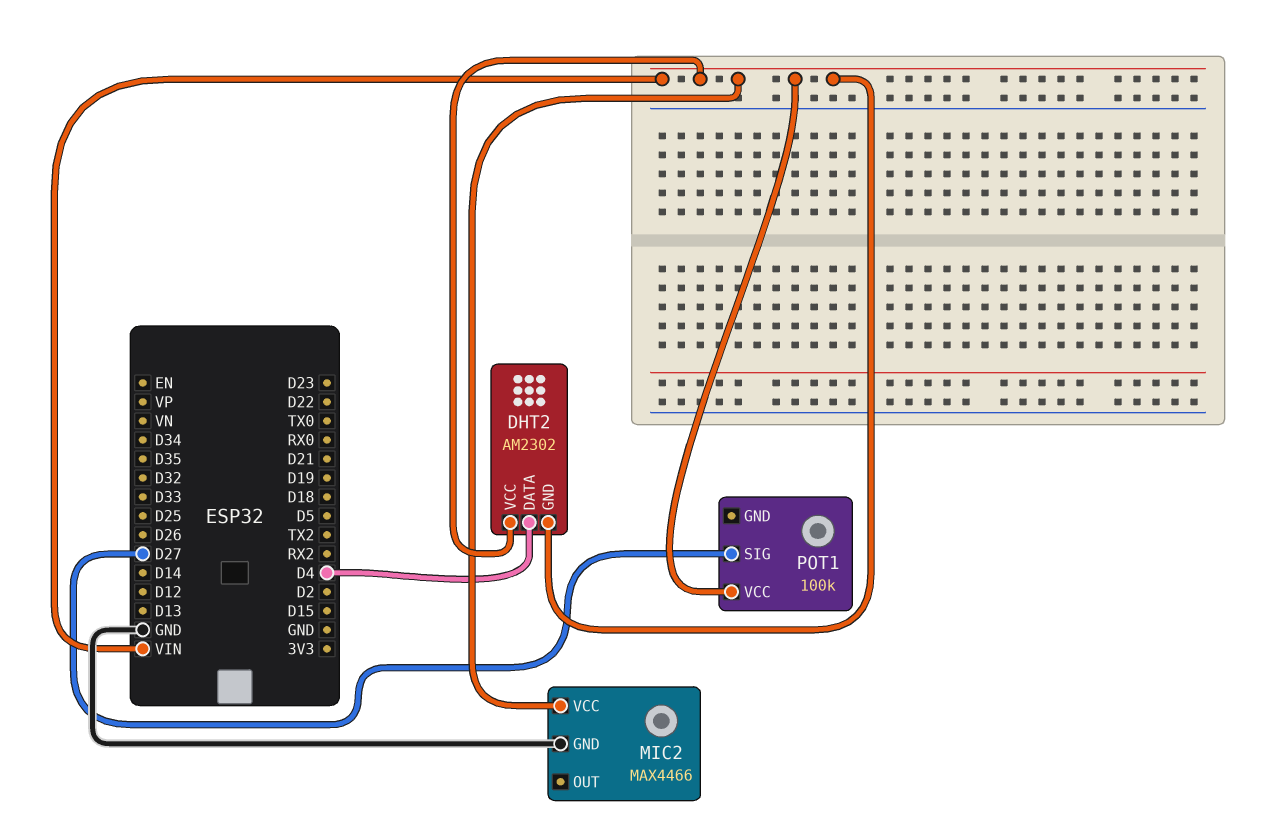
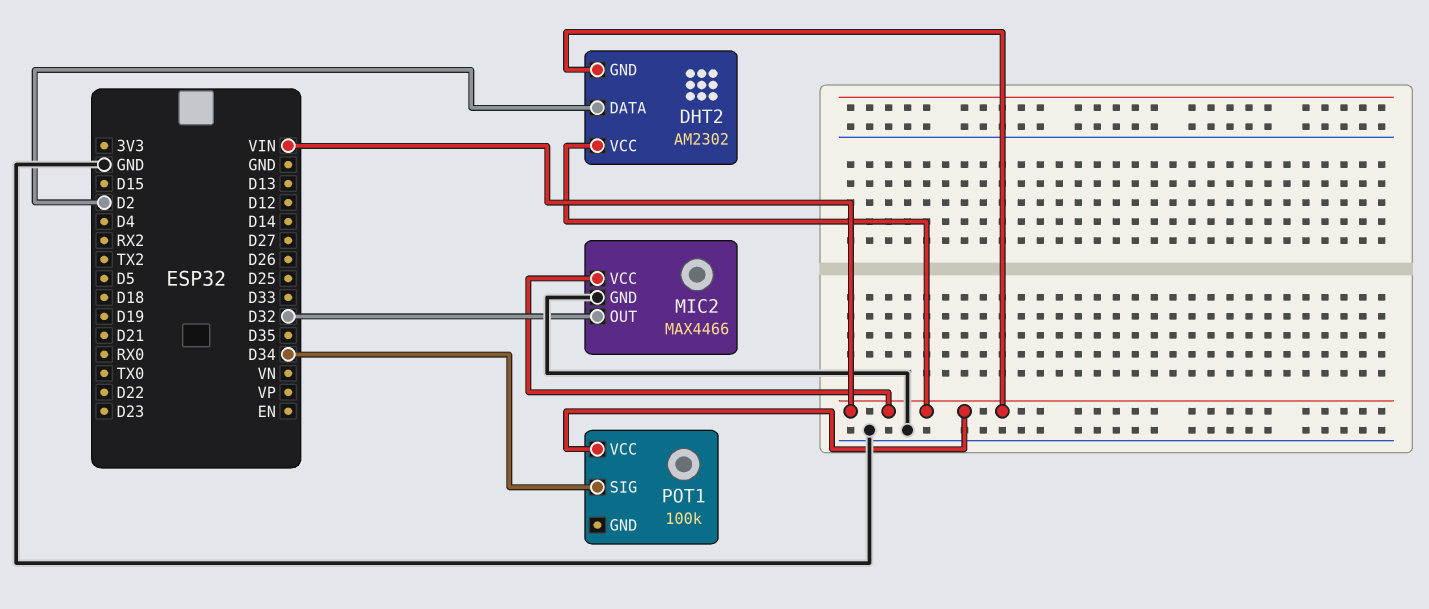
DHT2 pin DATA: D4 -> D2
MIC2 pin OUT: none -> D32
POT1 pin SIG: D27 -> D34

